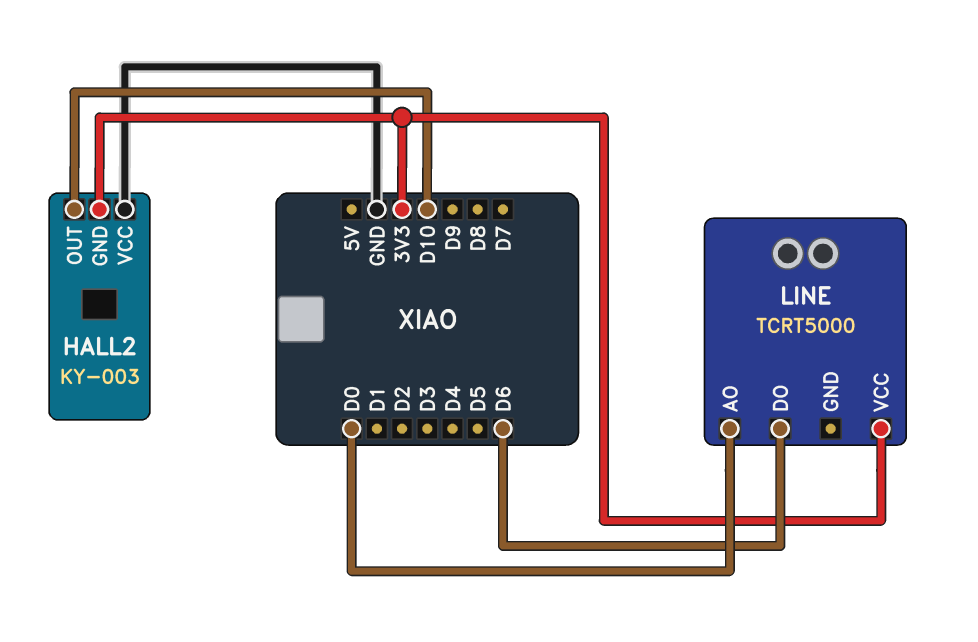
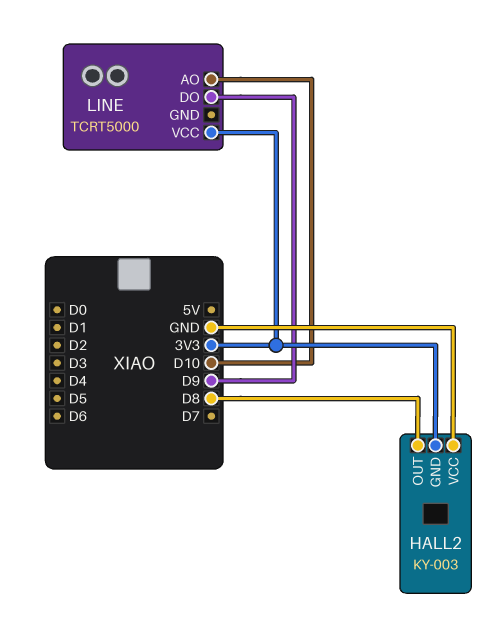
HALL2 pin OUT: D10 -> D8
LINE pin AO: D0 -> D10
LINE pin DO: D6 -> D9

